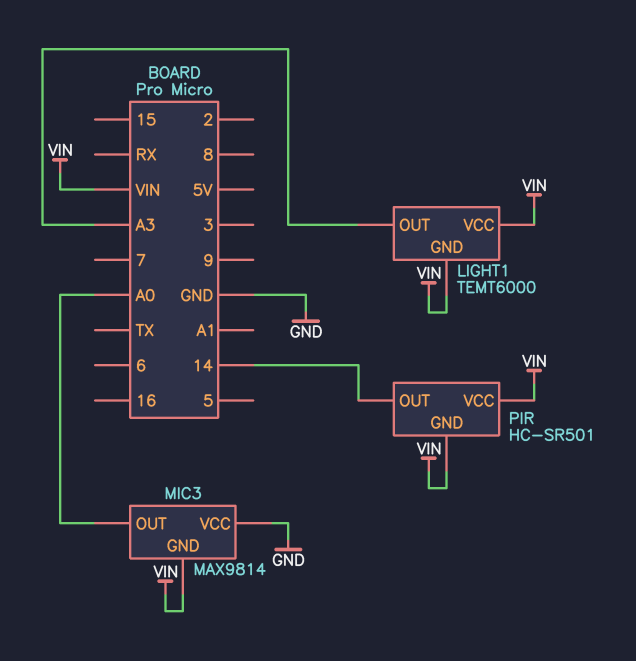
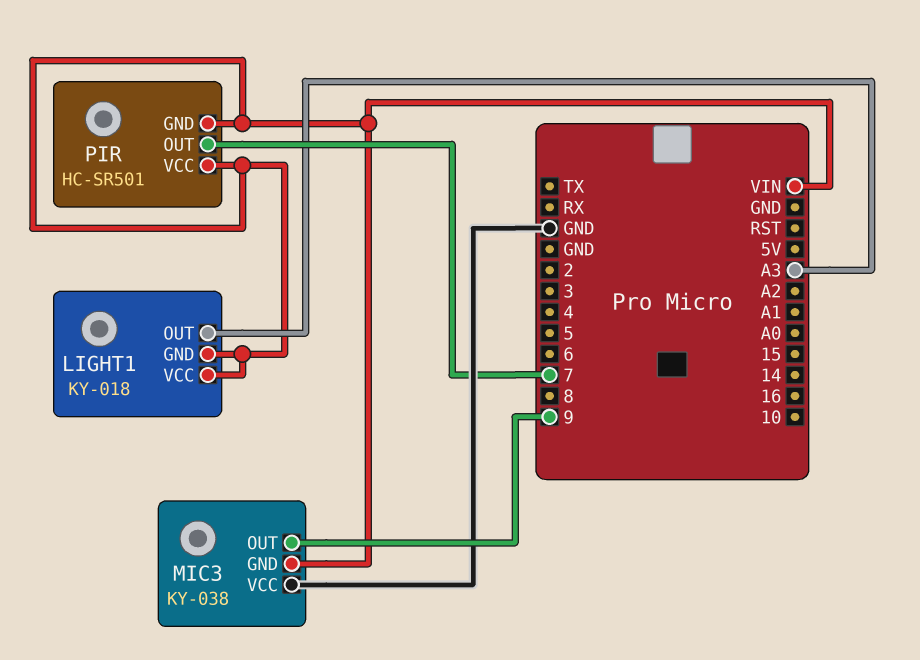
LIGHT1: TEMT6000 -> KY-018
MIC3: MAX9814 -> KY-038
MIC3 pin OUT: A0 -> 9
PIR pin OUT: 14 -> 7

